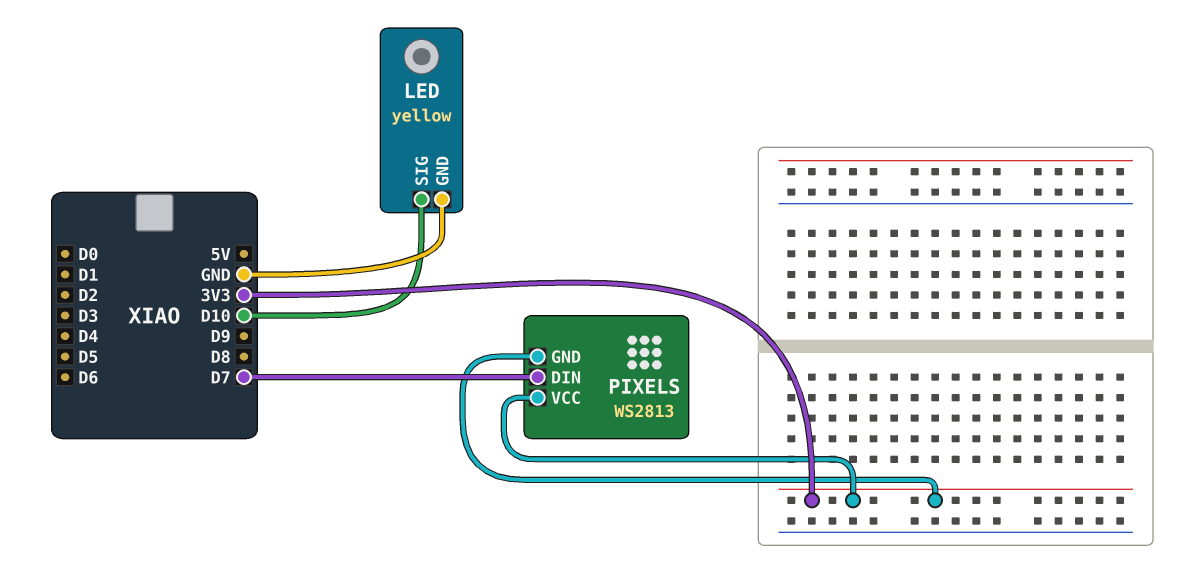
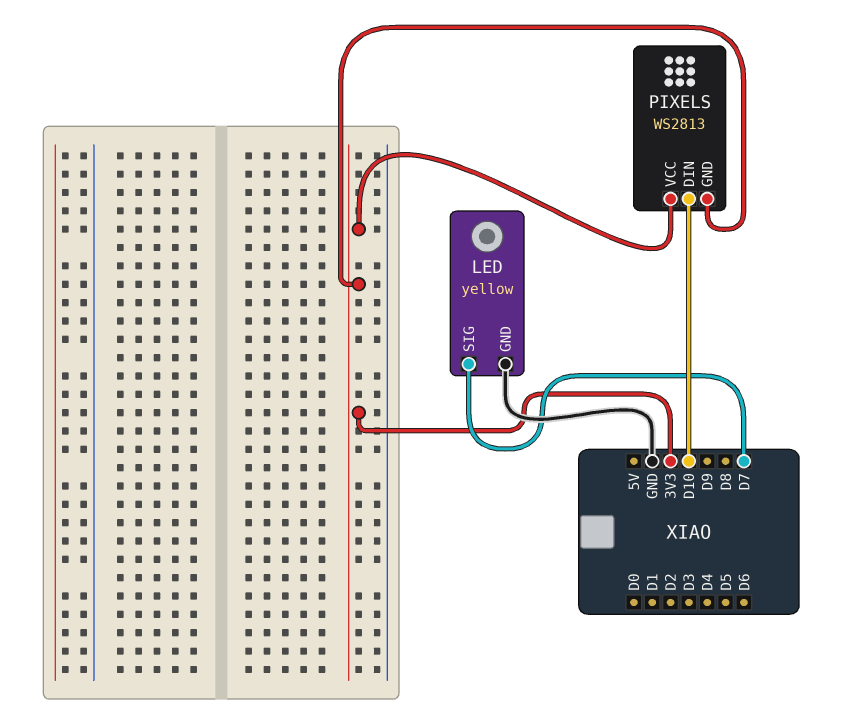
LED pin SIG: D10 -> D7
PIXELS pin DIN: D7 -> D10

